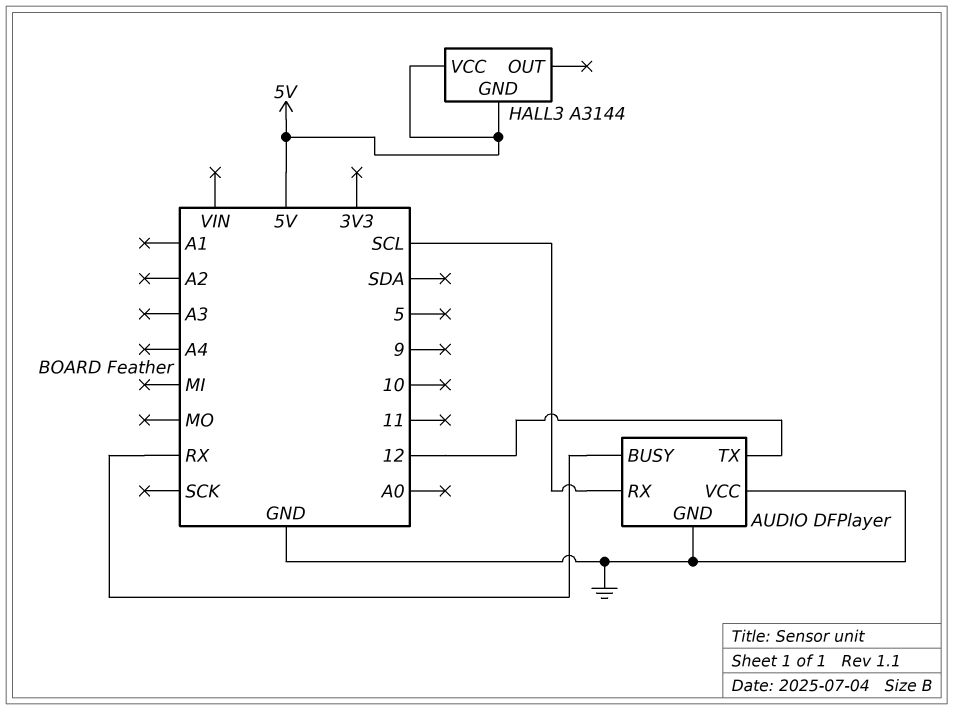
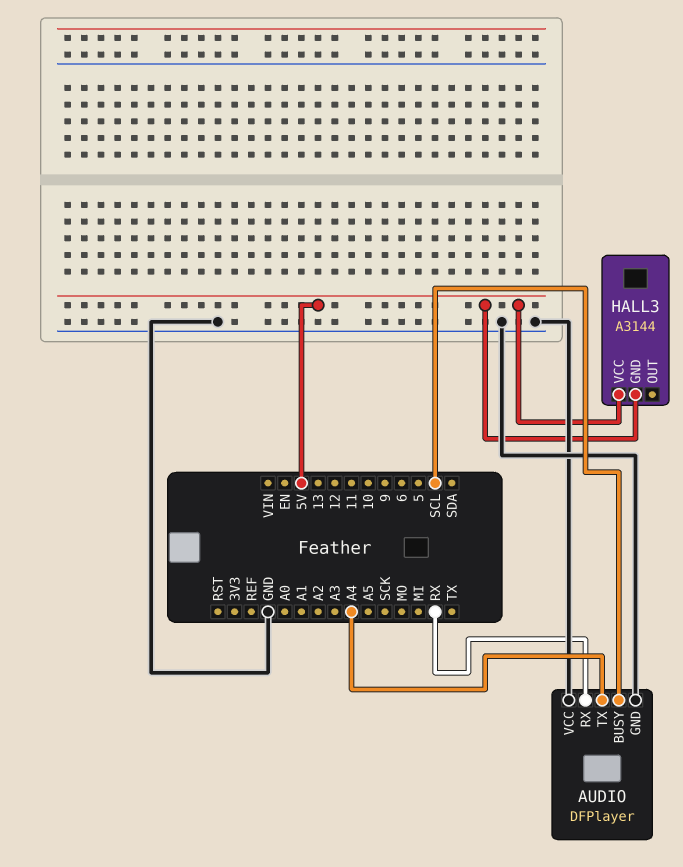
AUDIO pin BUSY: RX -> SCL
AUDIO pin RX: SCL -> RX
AUDIO pin TX: 12 -> A4

